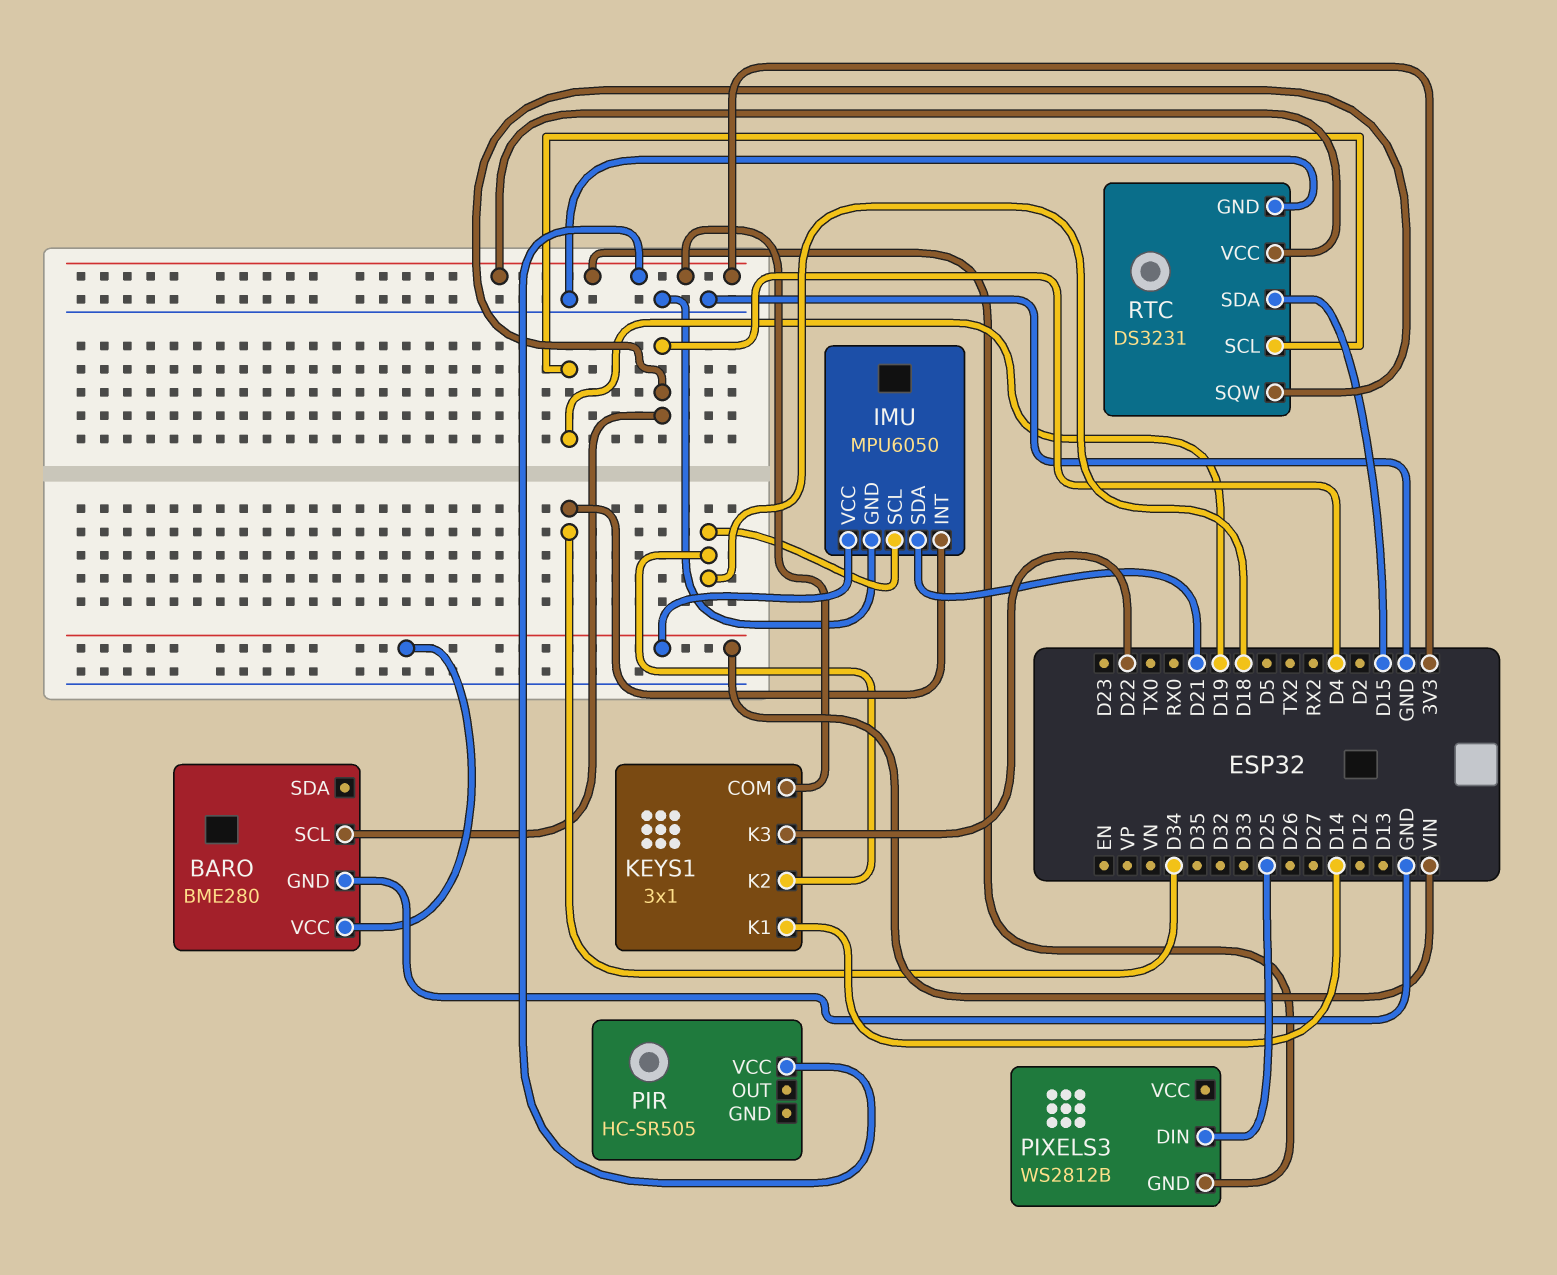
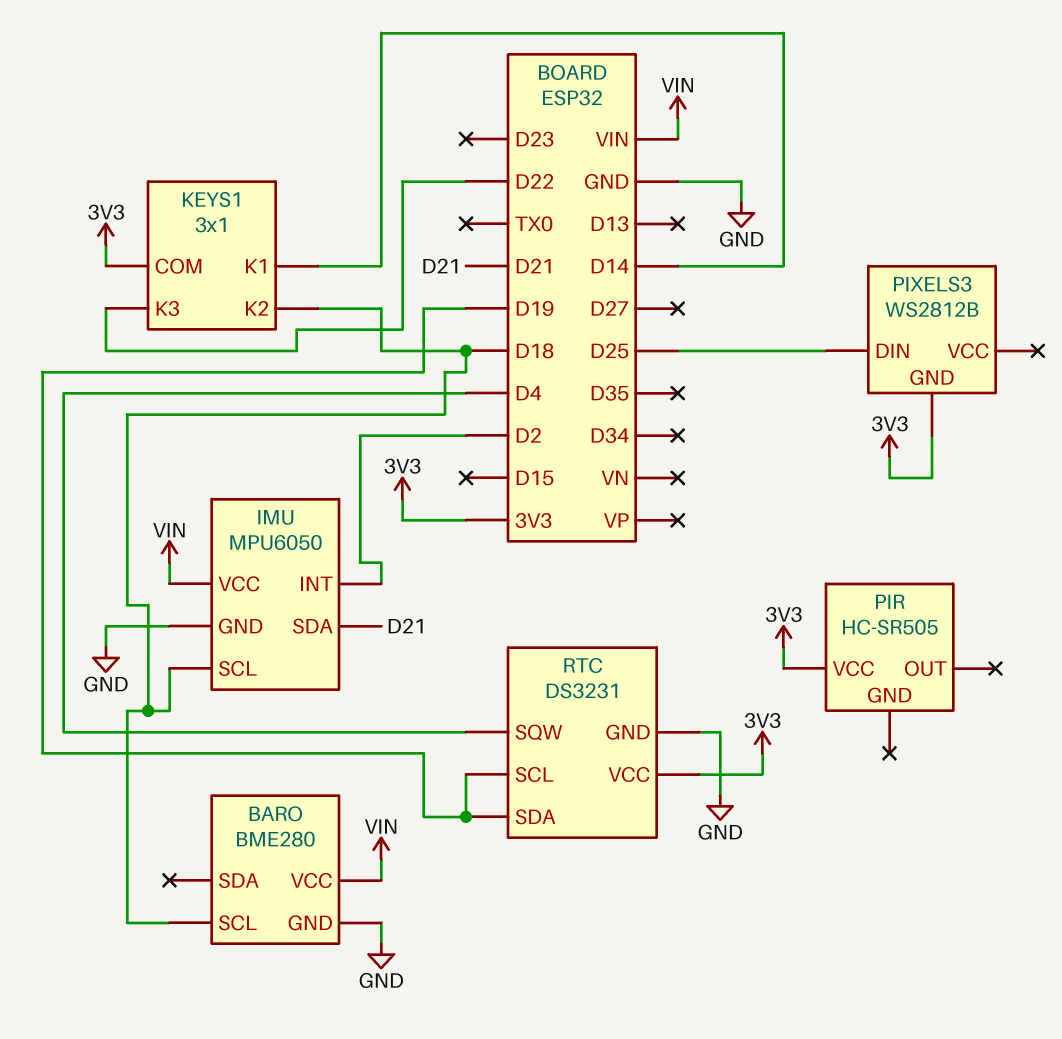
BARO pin SCL: D4 -> D18
IMU pin INT: D34 -> D2
RTC pin SDA: D15 -> D19

